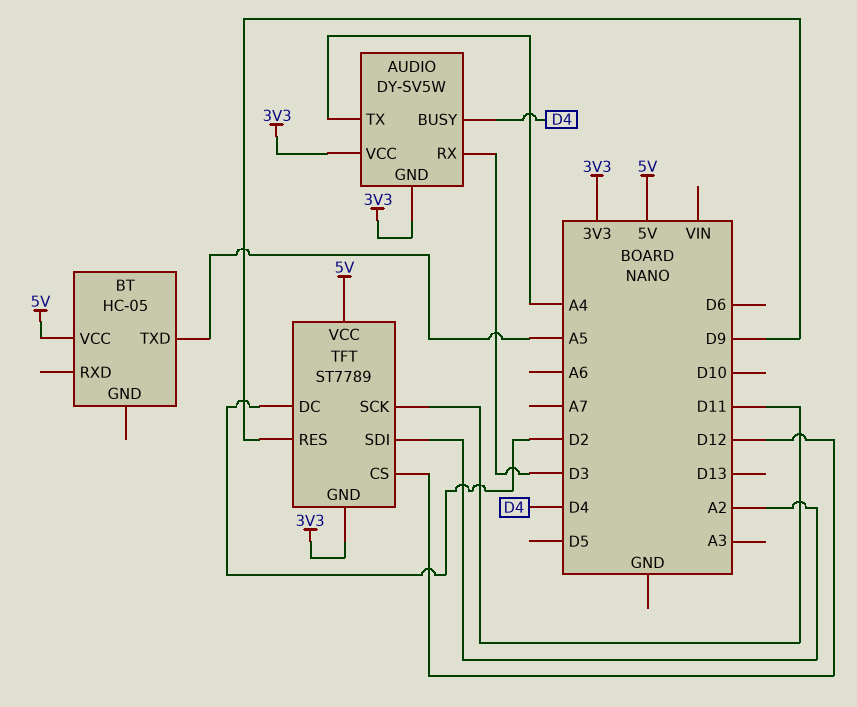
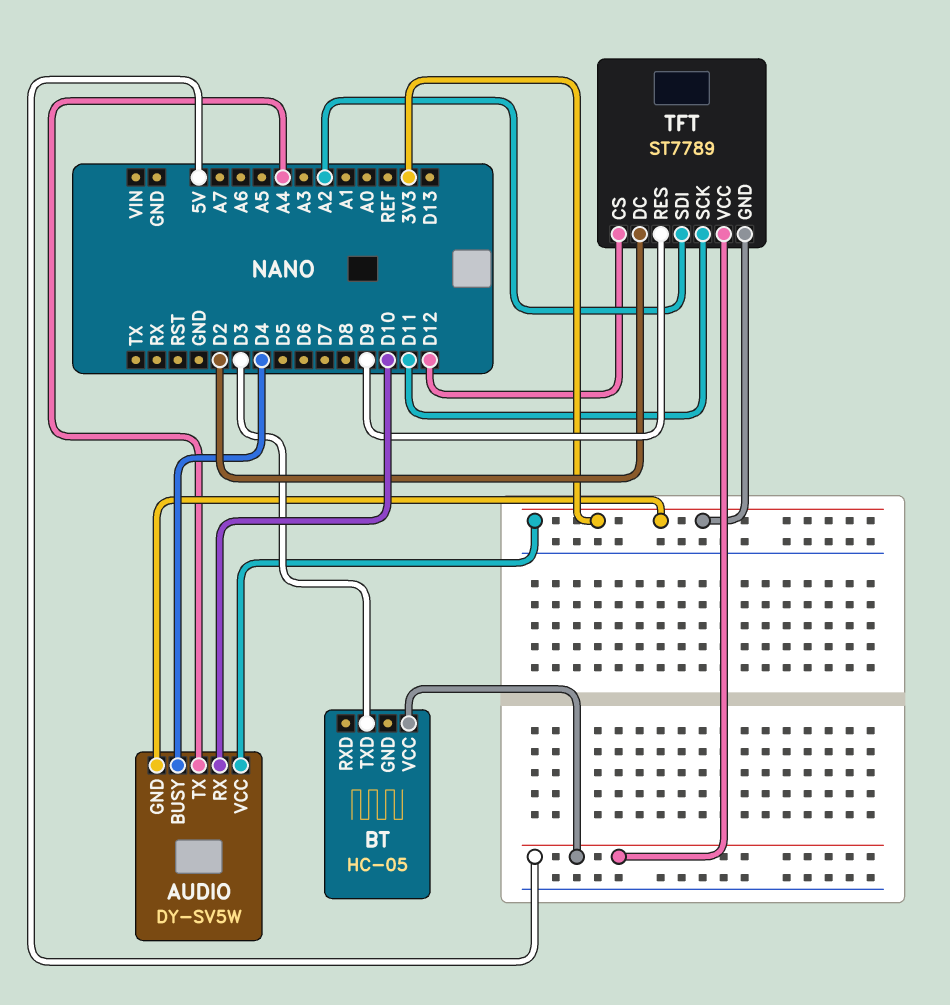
AUDIO pin RX: D3 -> D10
BT pin TXD: A5 -> D3

